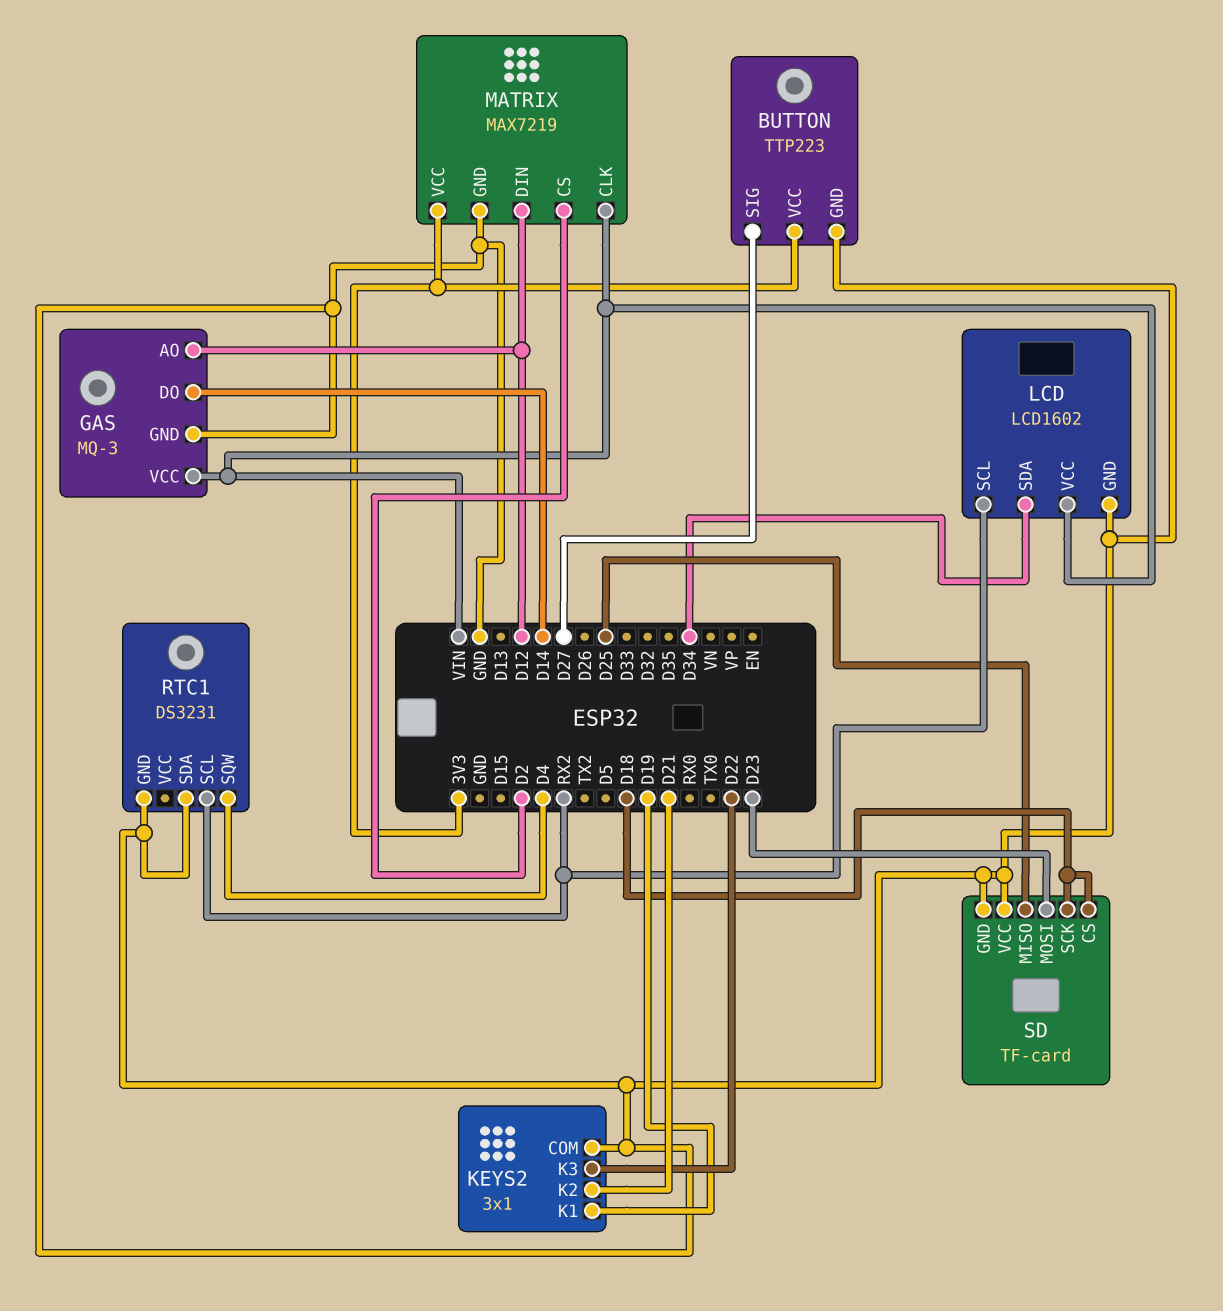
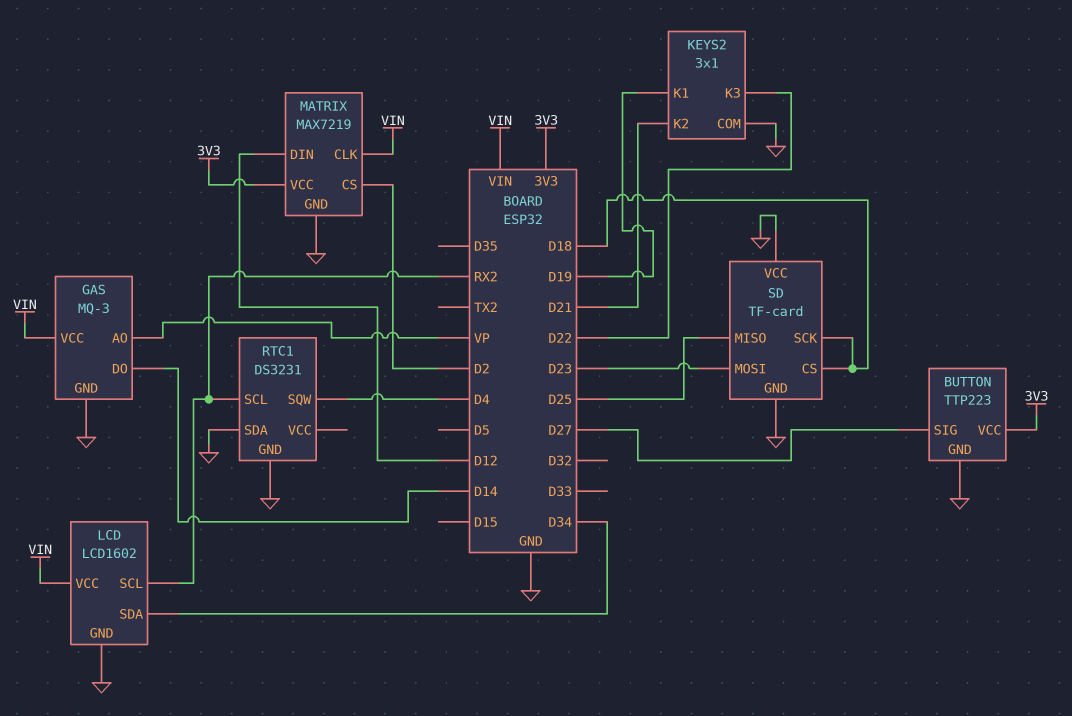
GAS pin AO: D12 -> VP

